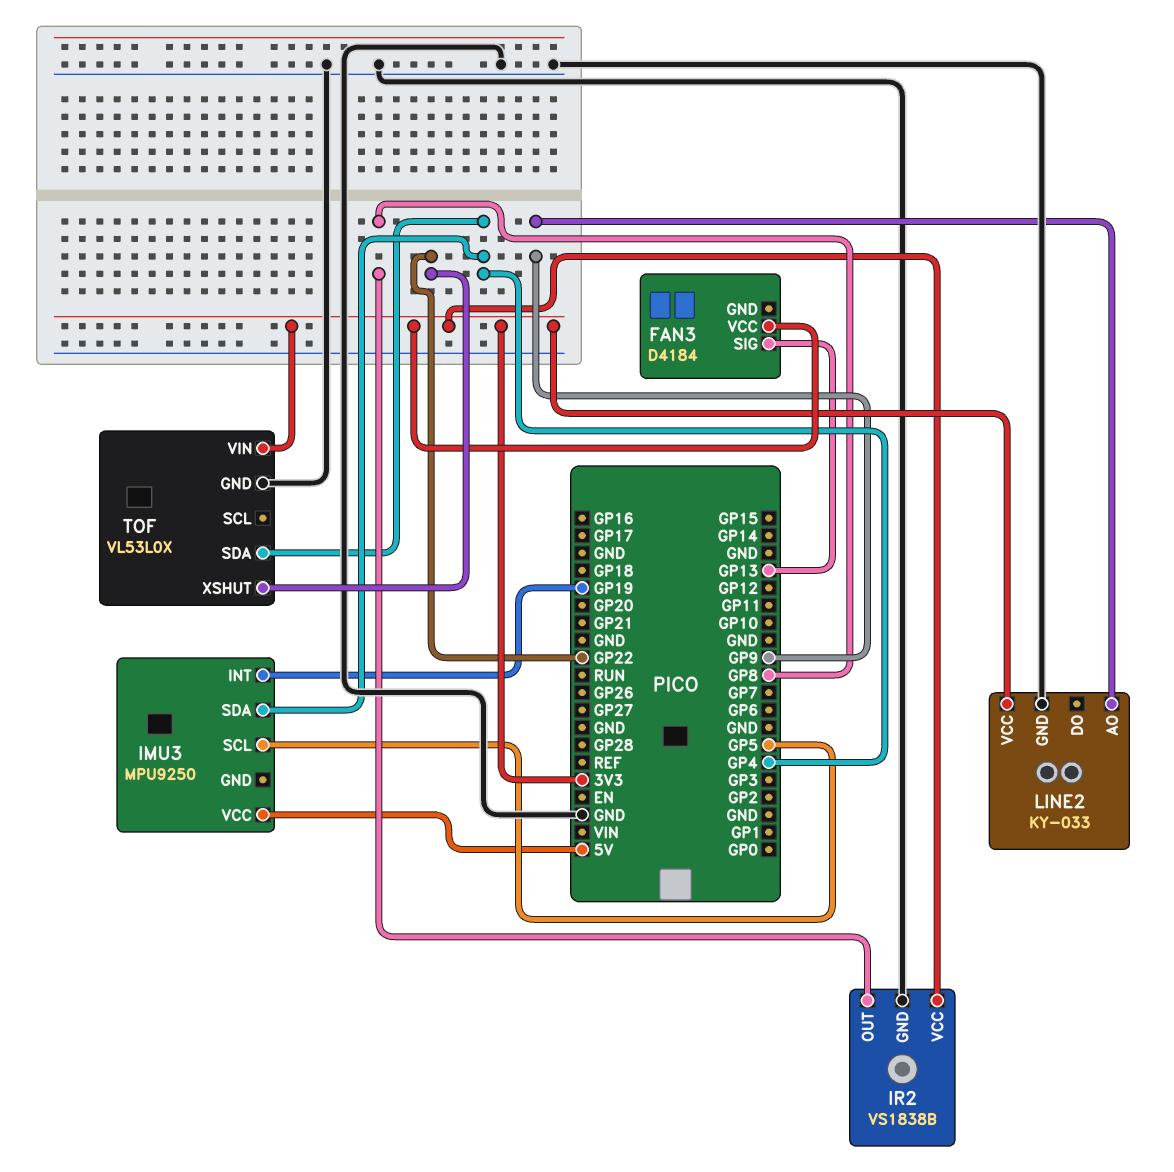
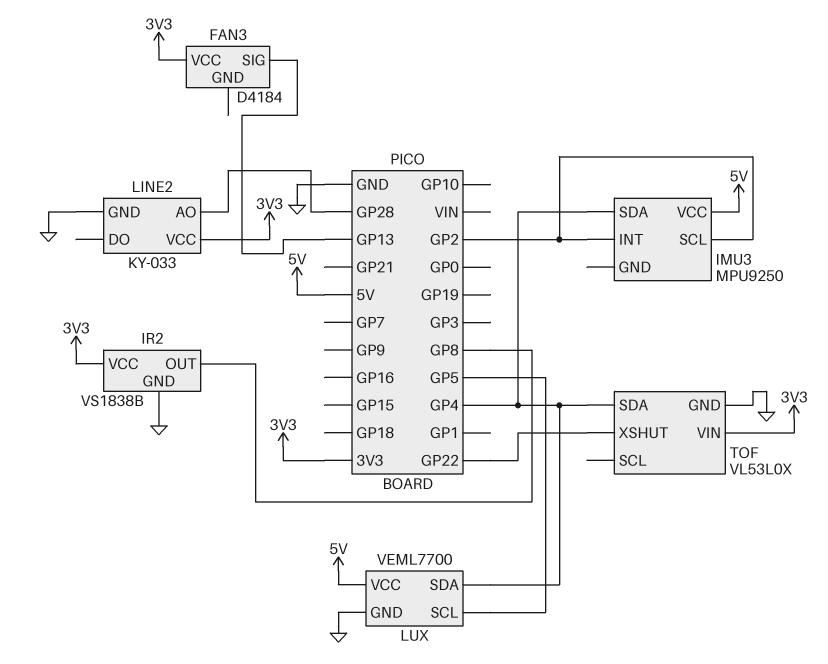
IMU3 pin INT: GP19 -> GP2
IMU3 pin SCL: GP5 -> GP2
LINE2 pin AO: GP9 -> GP28
LUX: none -> VEML7700
LUX pin GND: none -> GND
LUX pin SCL: none -> GP5
LUX pin SDA: none -> GP4
LUX pin VCC: none -> 5V

